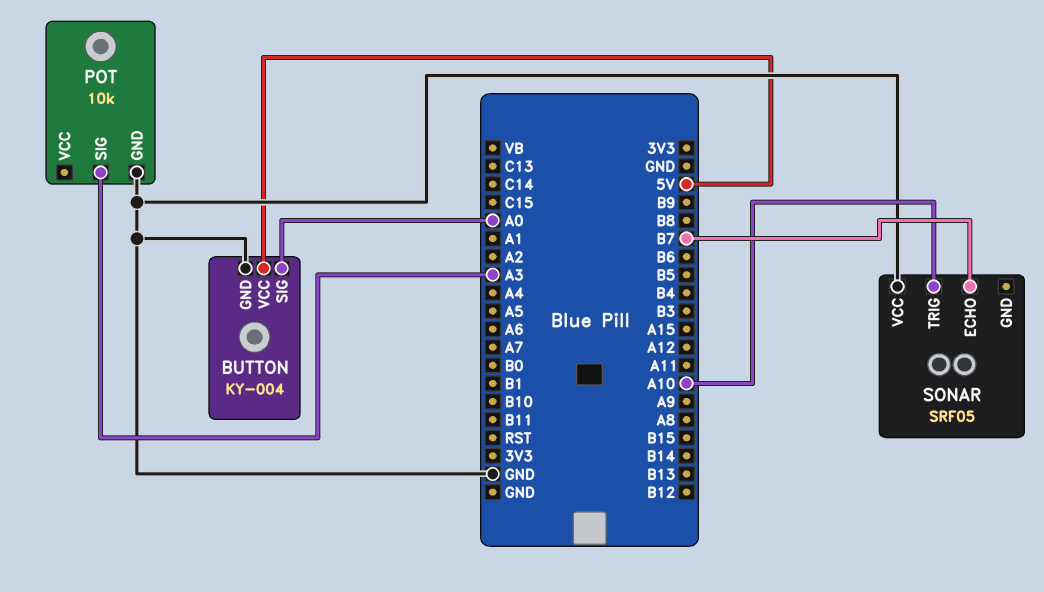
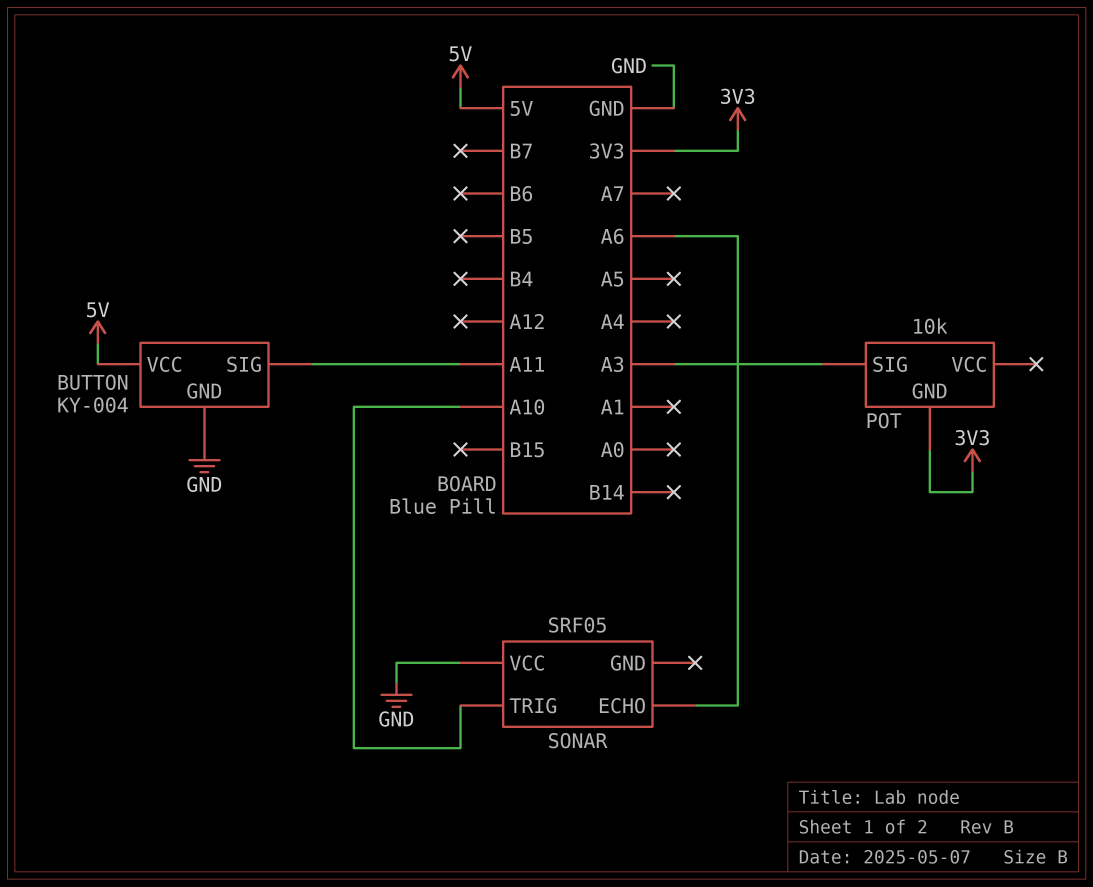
BUTTON pin SIG: A0 -> A11
POT pin GND: GND -> 3V3
SONAR pin ECHO: B7 -> A6

